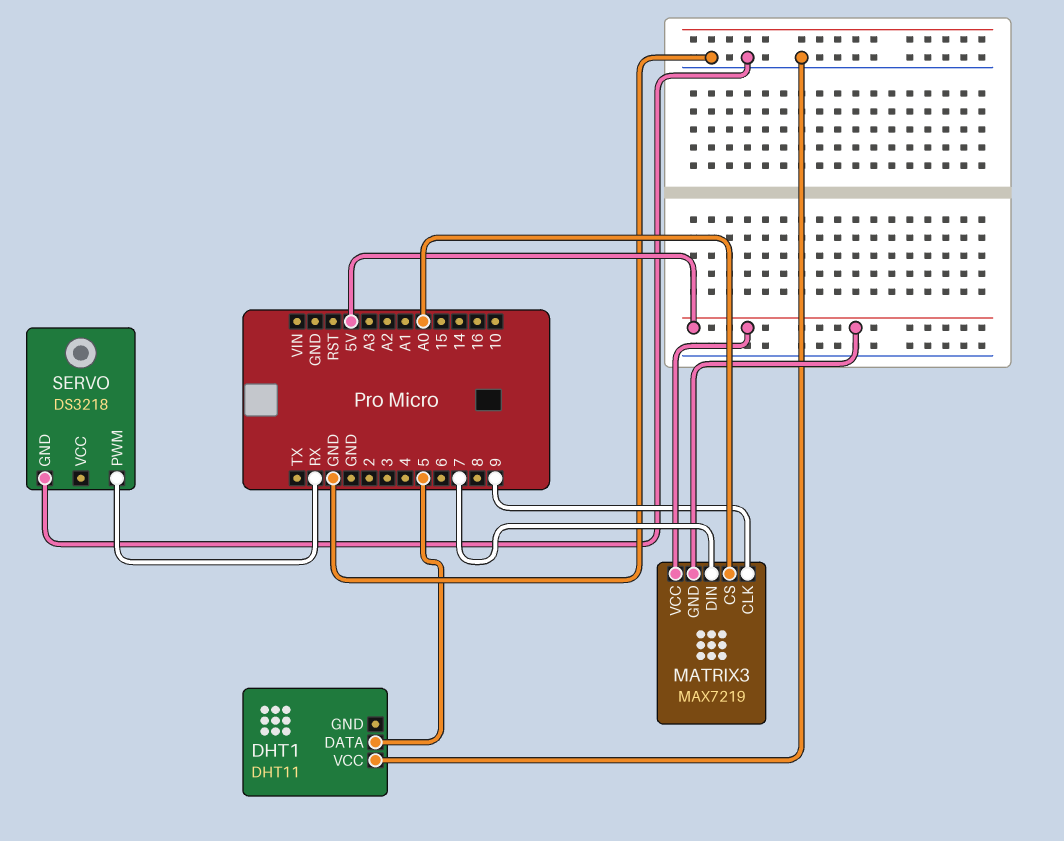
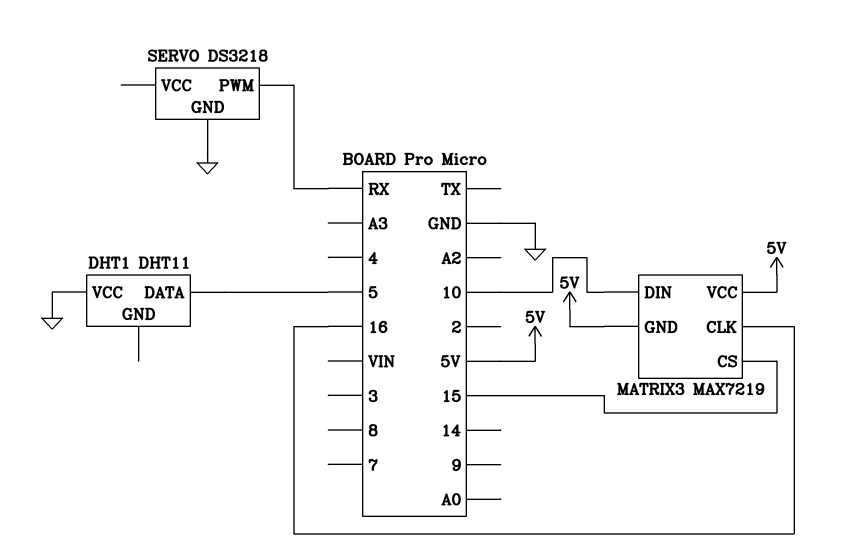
MATRIX3 pin CLK: 9 -> 16
MATRIX3 pin CS: A0 -> 15
MATRIX3 pin DIN: 7 -> 10

